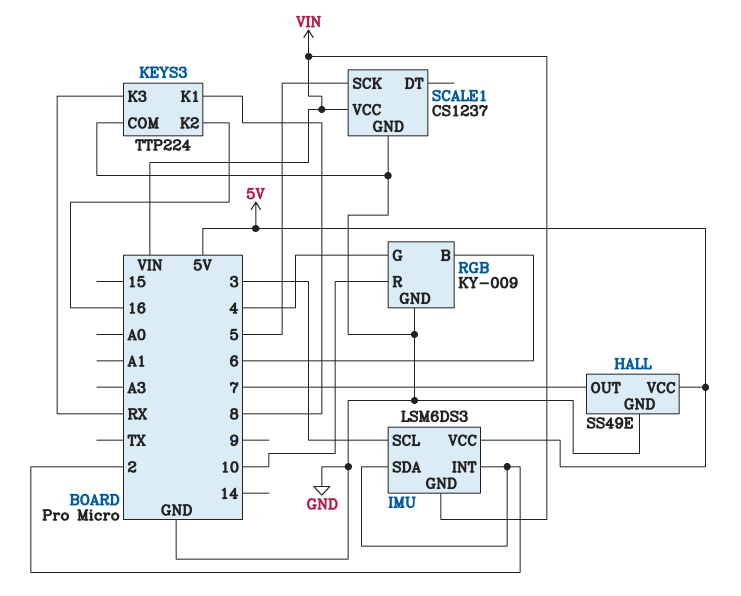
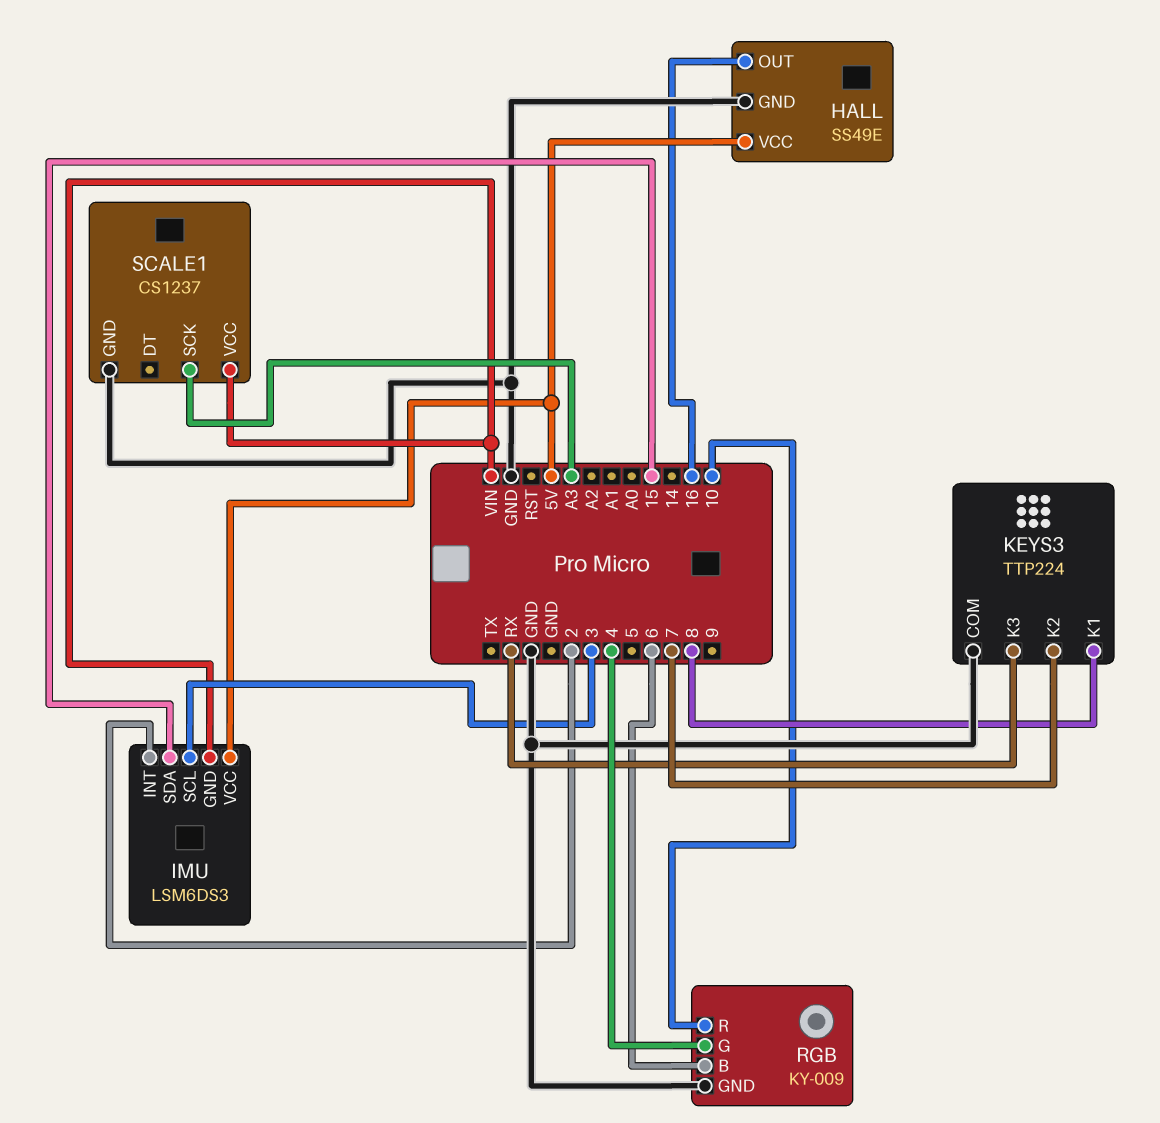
HALL pin OUT: 7 -> 16
IMU pin SDA: 2 -> 15
KEYS3 pin K2: 16 -> 7
SCALE1 pin SCK: 5 -> A3

